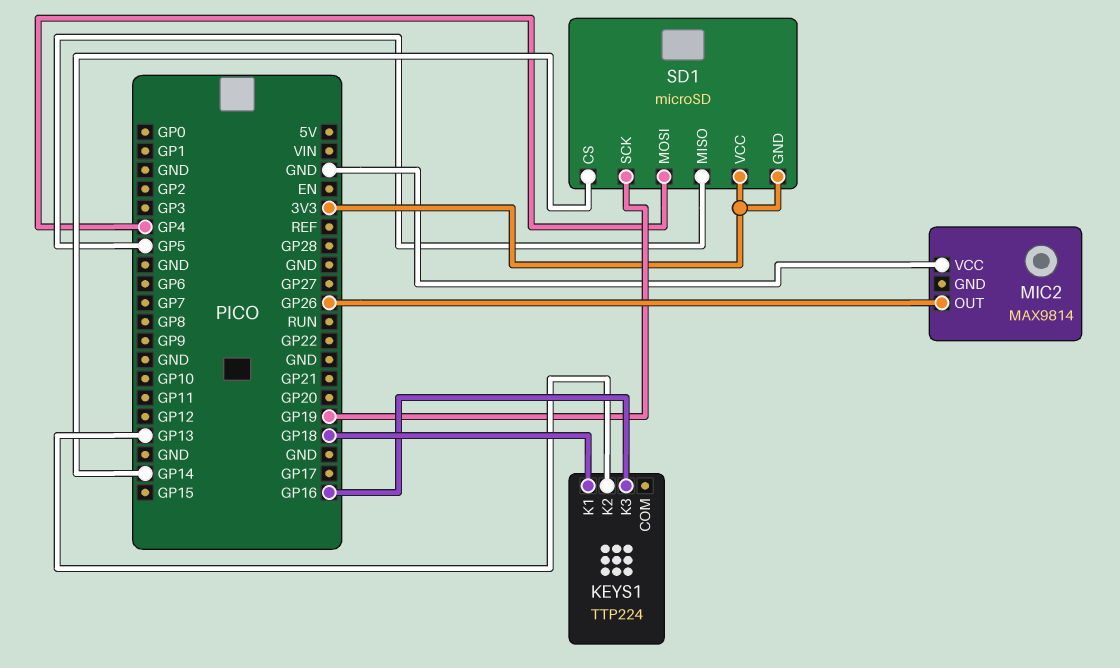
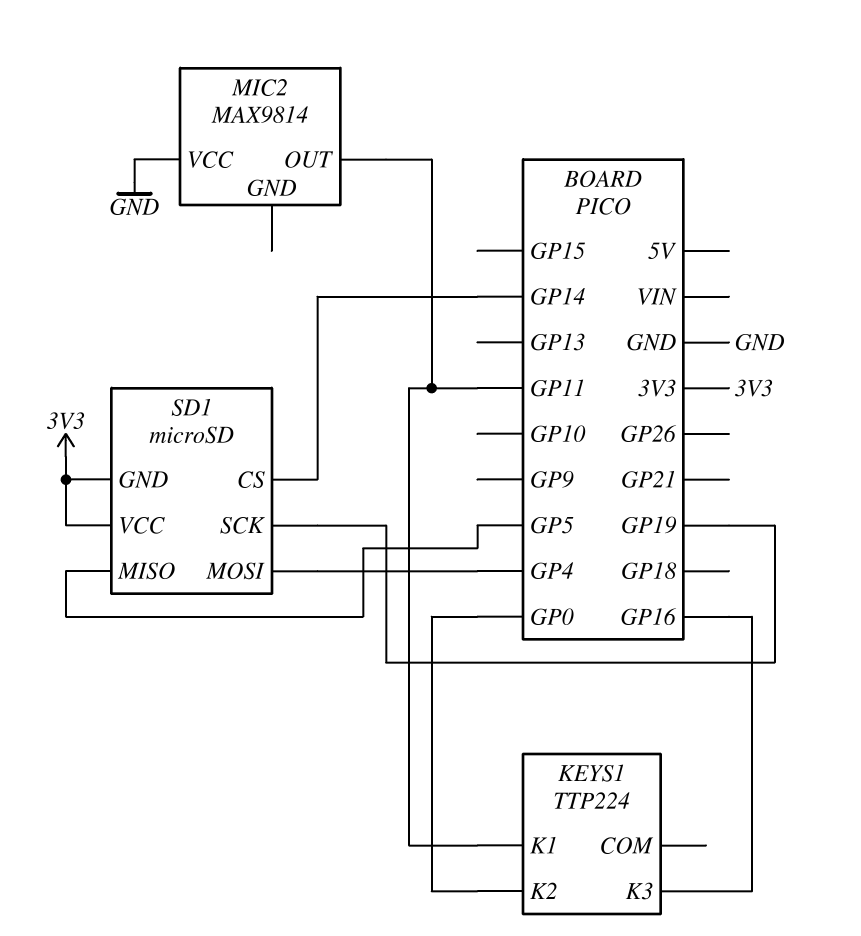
KEYS1 pin K1: GP18 -> GP11
KEYS1 pin K2: GP13 -> GP0
MIC2 pin OUT: GP26 -> GP11

